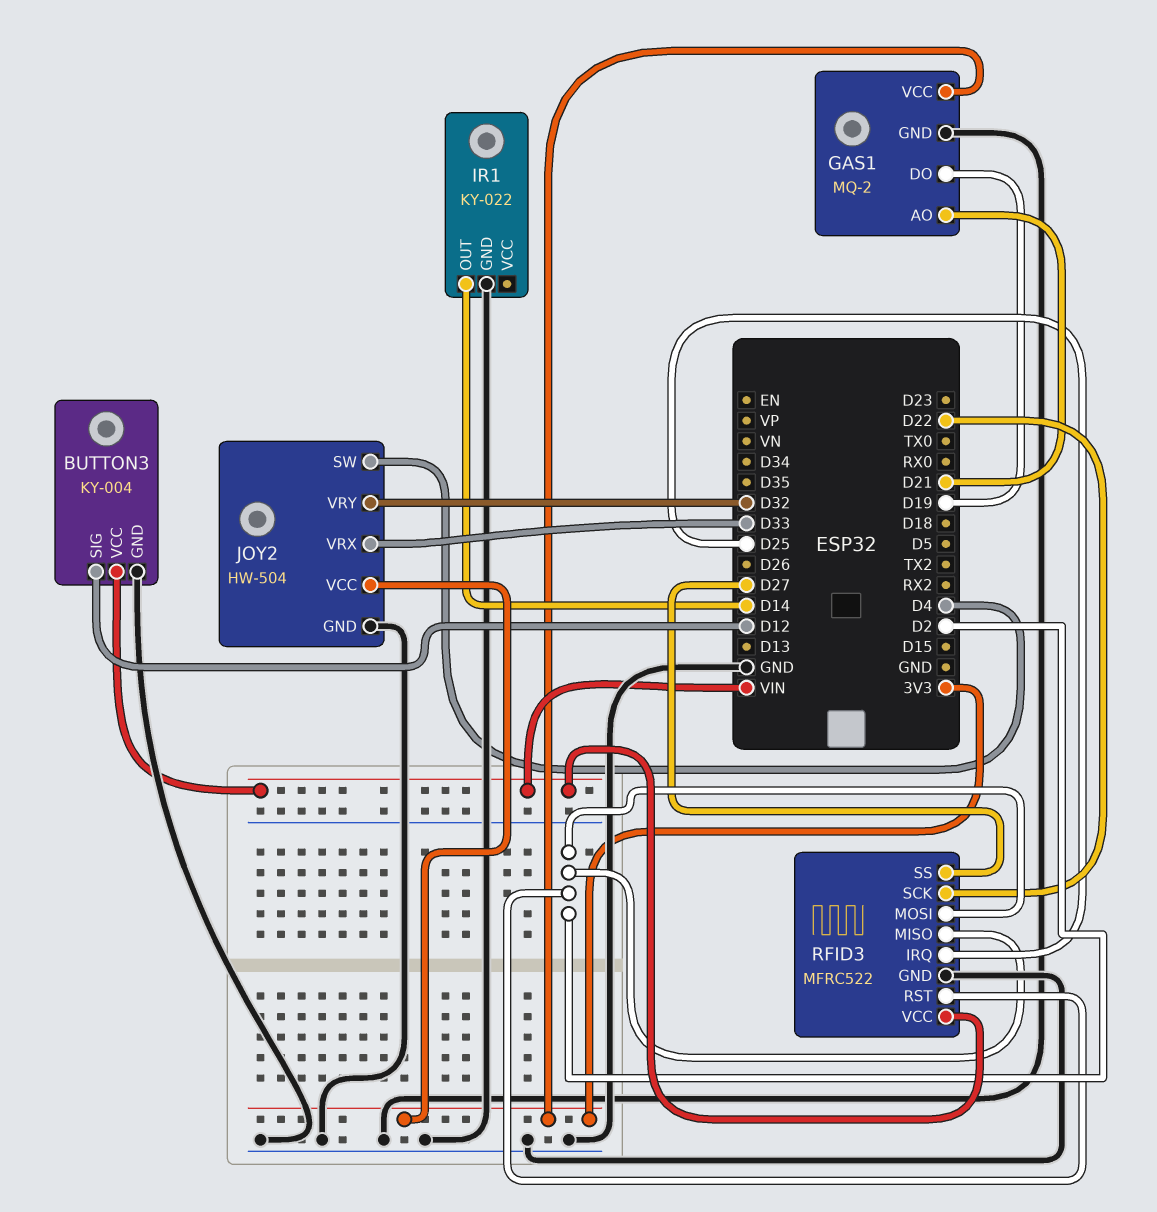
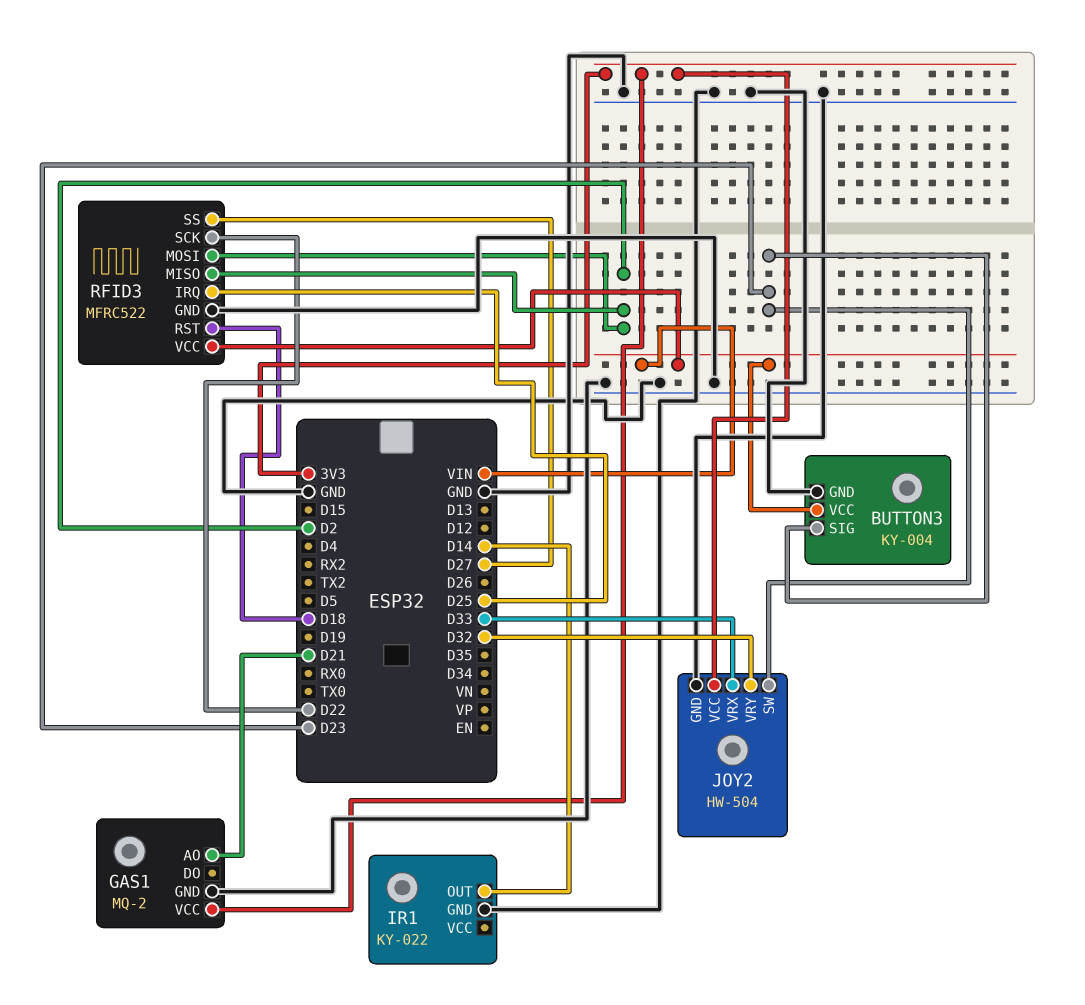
BUTTON3 pin SIG: D12 -> D23
GAS1 pin DO: D19 -> none
JOY2 pin SW: D4 -> D23
RFID3 pin RST: D2 -> D18

